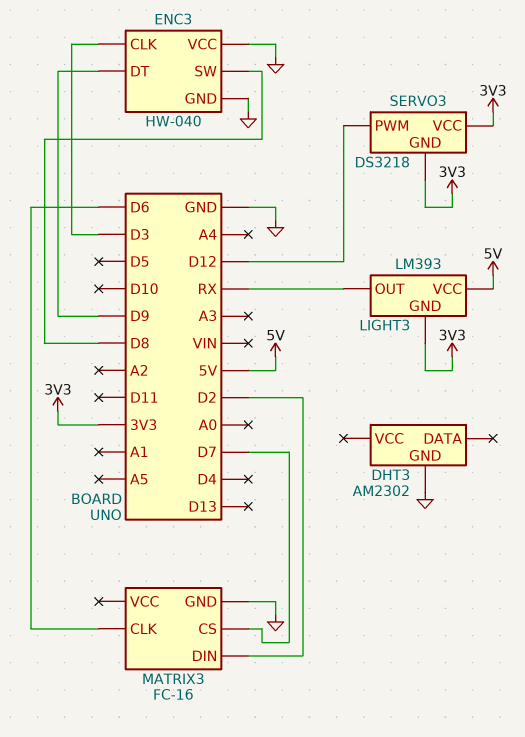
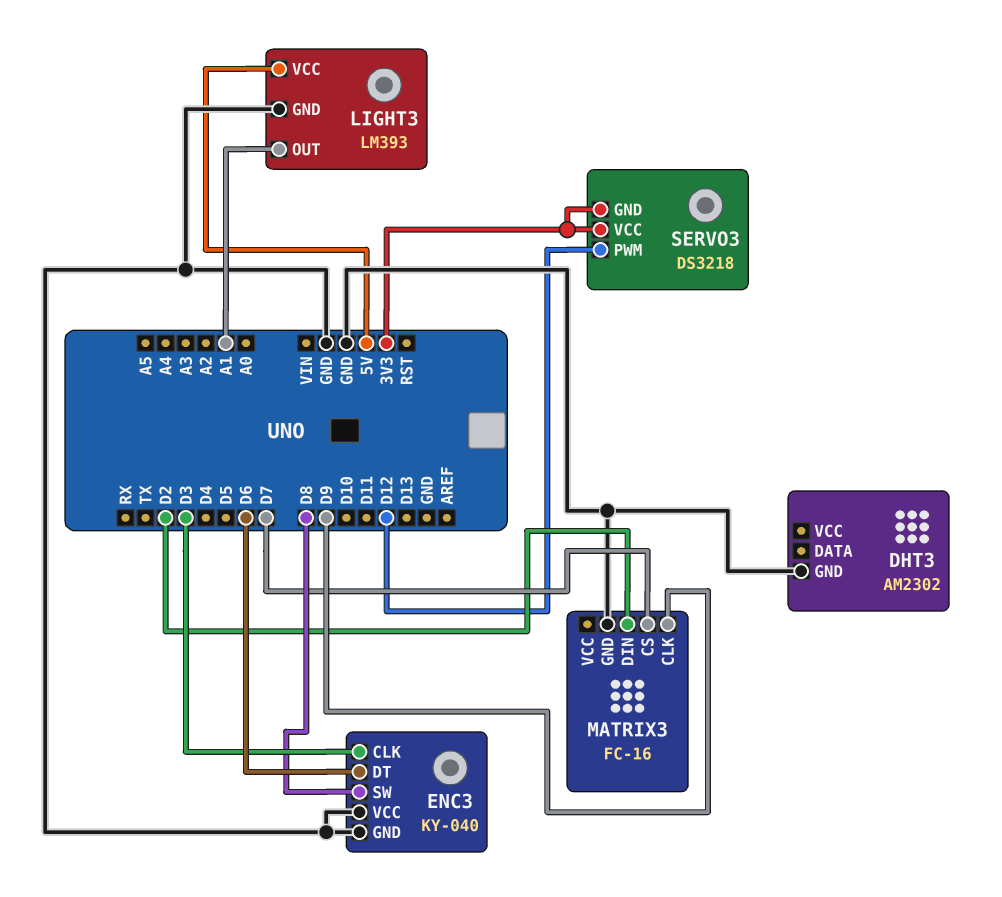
ENC3: HW-040 -> KY-040
ENC3 pin DT: D9 -> D6
LIGHT3 pin GND: 3V3 -> GND
LIGHT3 pin OUT: RX -> A1
MATRIX3 pin CLK: D6 -> D9

